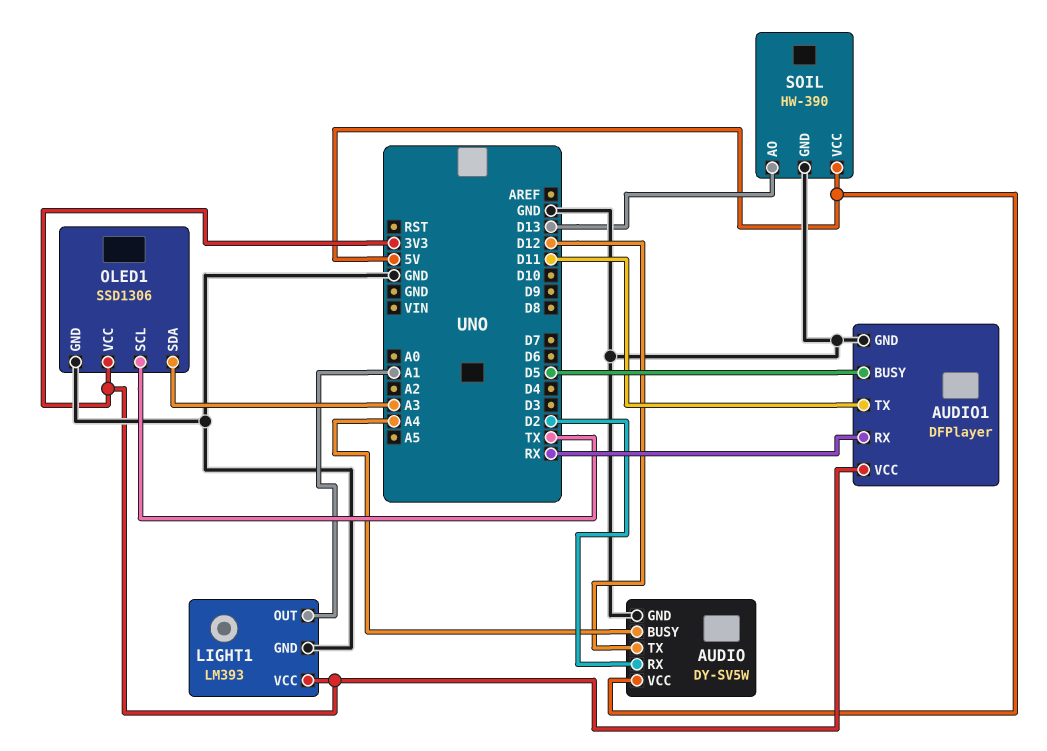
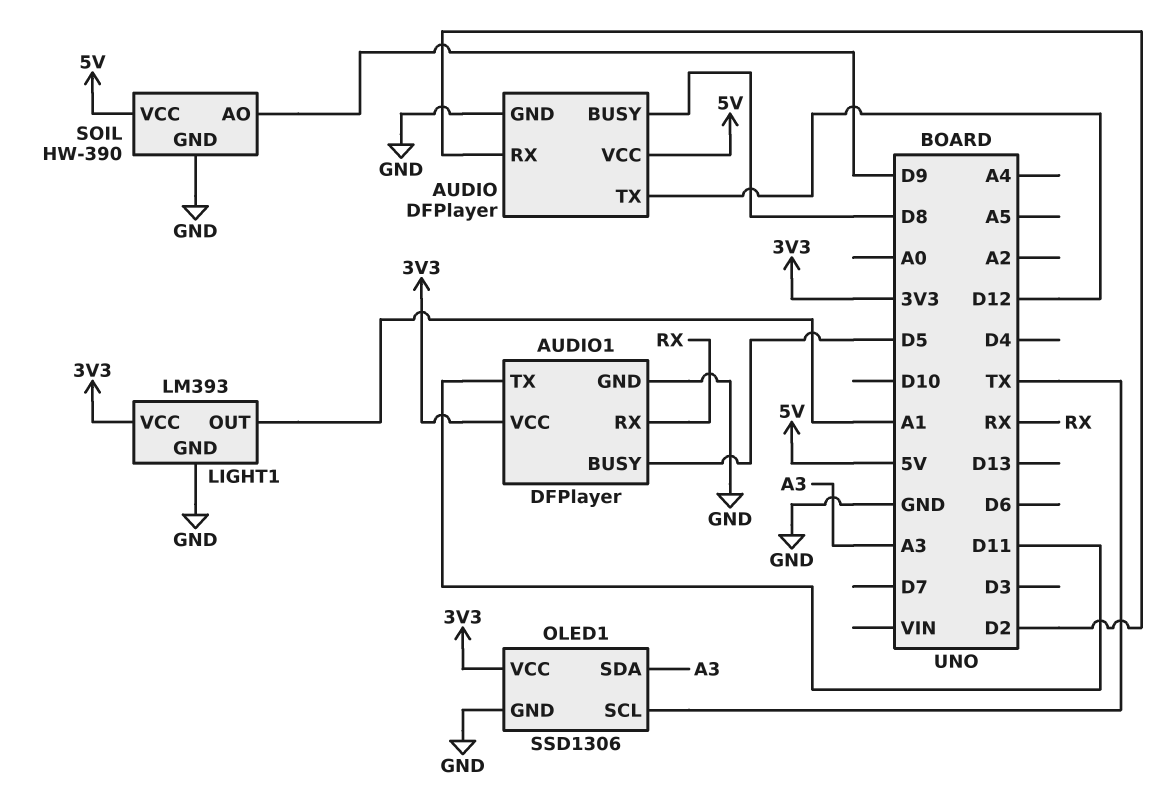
AUDIO: DY-SV5W -> DFPlayer
AUDIO pin BUSY: A4 -> D8
SOIL pin AO: D13 -> D9

